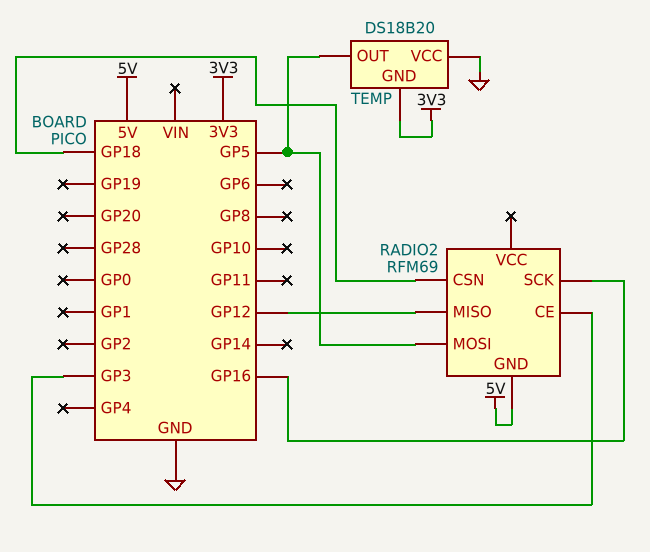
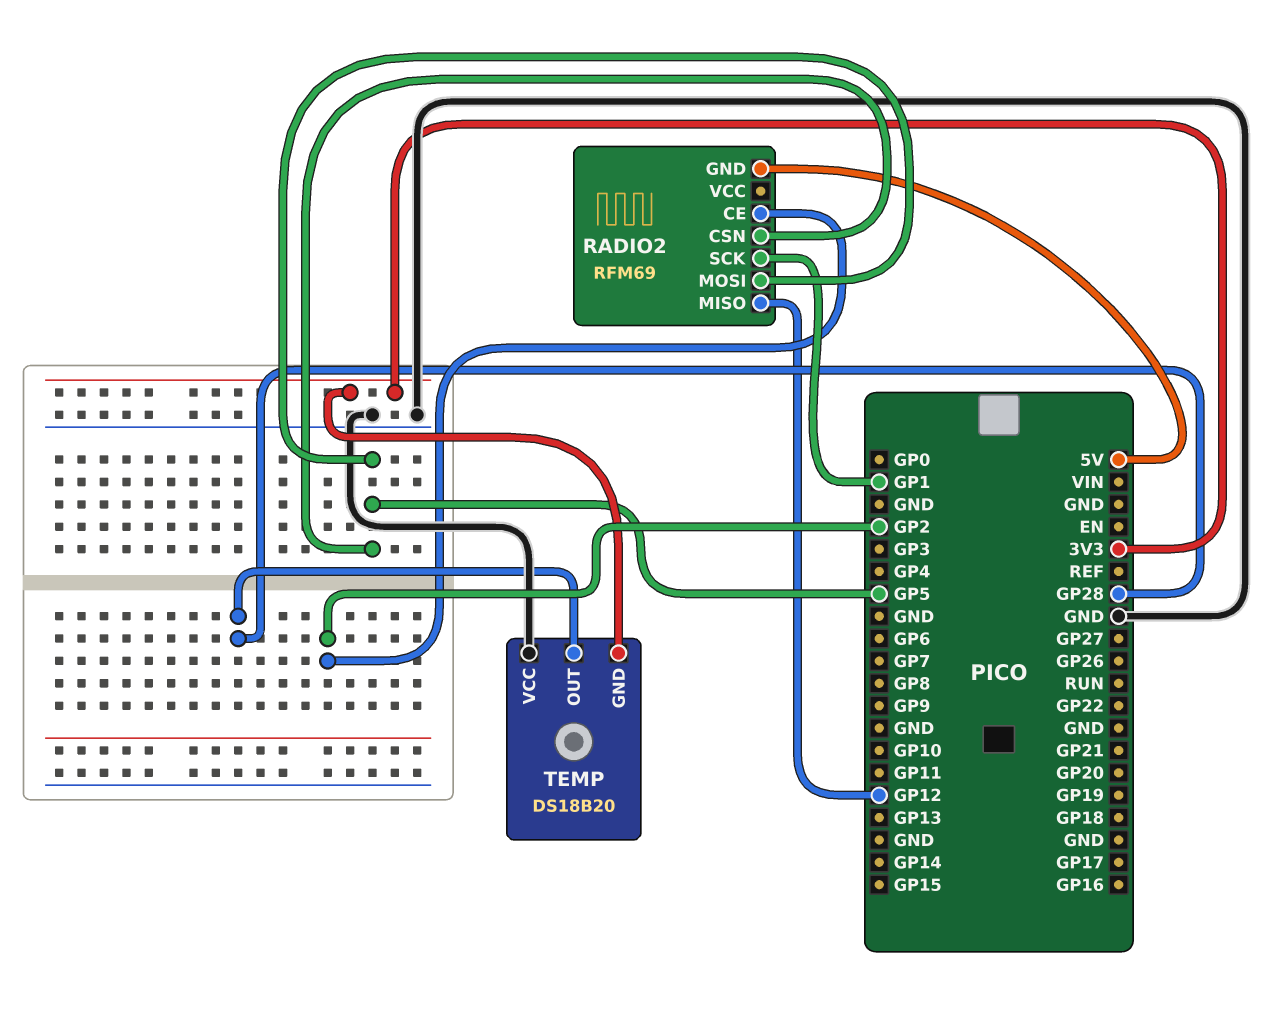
RADIO2 pin CE: GP3 -> GP2
RADIO2 pin CSN: GP18 -> GP5
RADIO2 pin SCK: GP16 -> GP1
TEMP pin OUT: GP5 -> GP28

